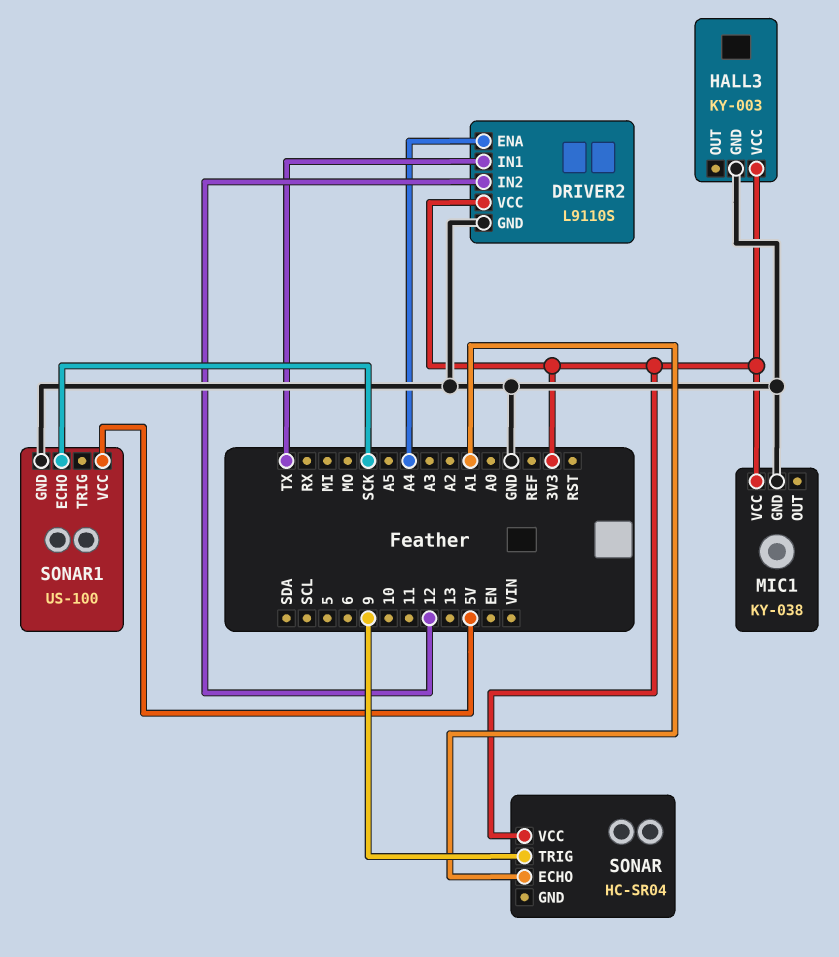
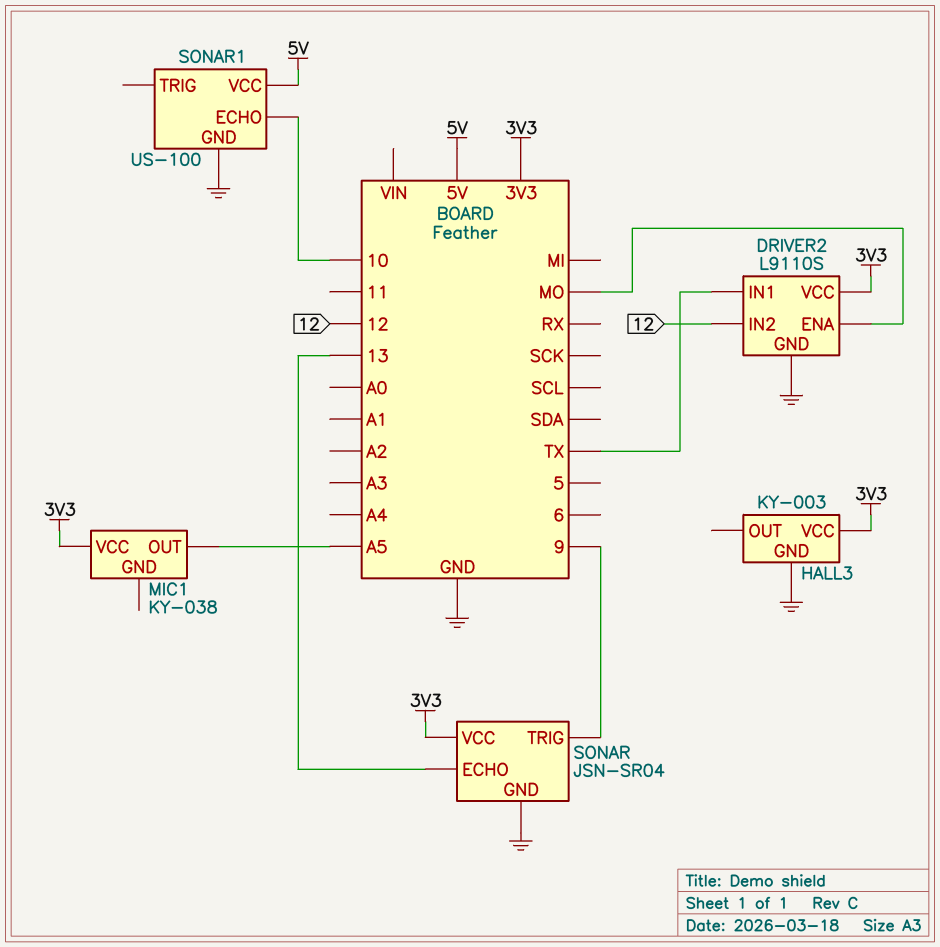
DRIVER2 pin ENA: A4 -> MO
MIC1 pin GND: GND -> none
MIC1 pin OUT: none -> A5
SONAR: HC-SR04 -> JSN-SR04
SONAR pin ECHO: A1 -> 13
SONAR pin GND: none -> GND
SONAR1 pin ECHO: SCK -> 10

